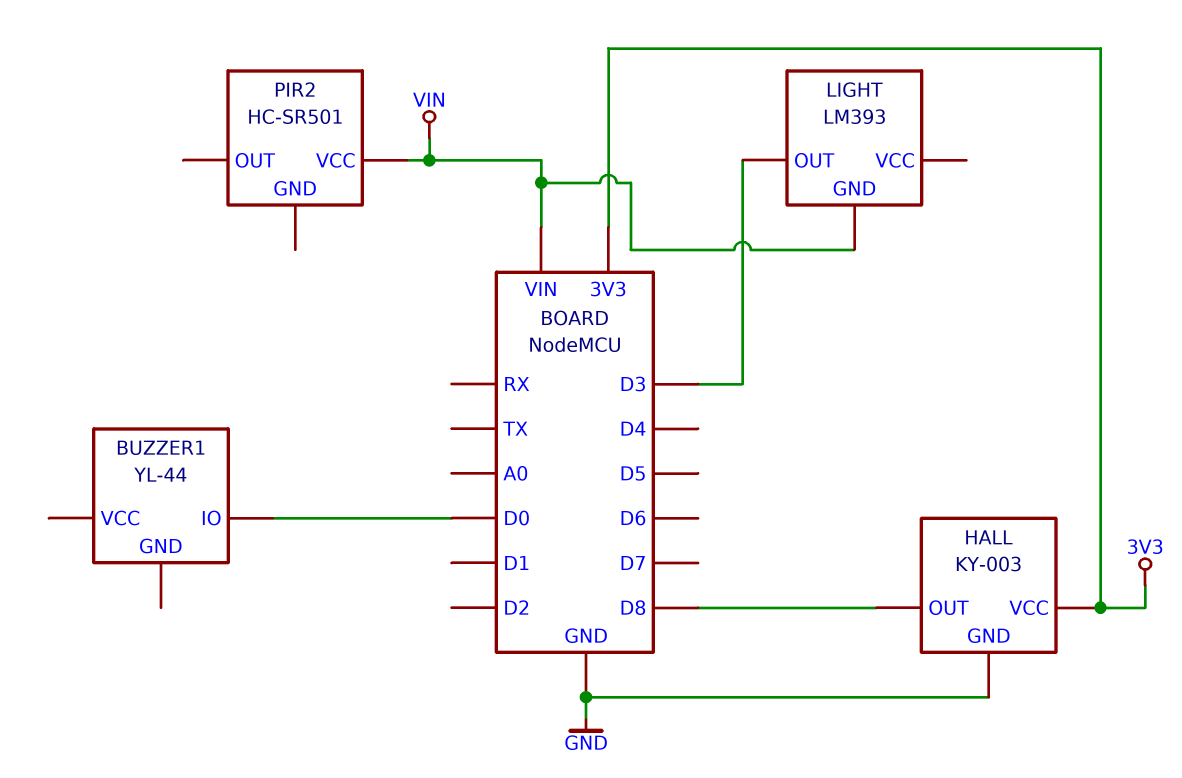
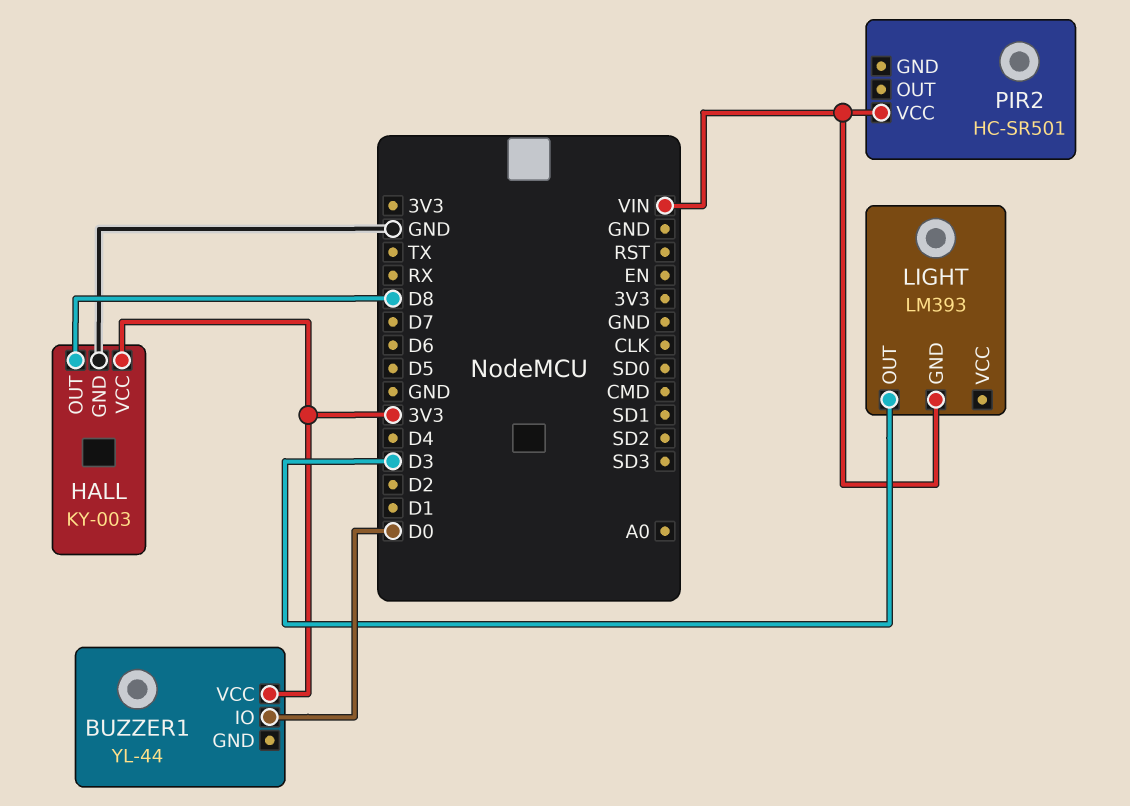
BUZZER1 pin VCC: none -> 3V3

